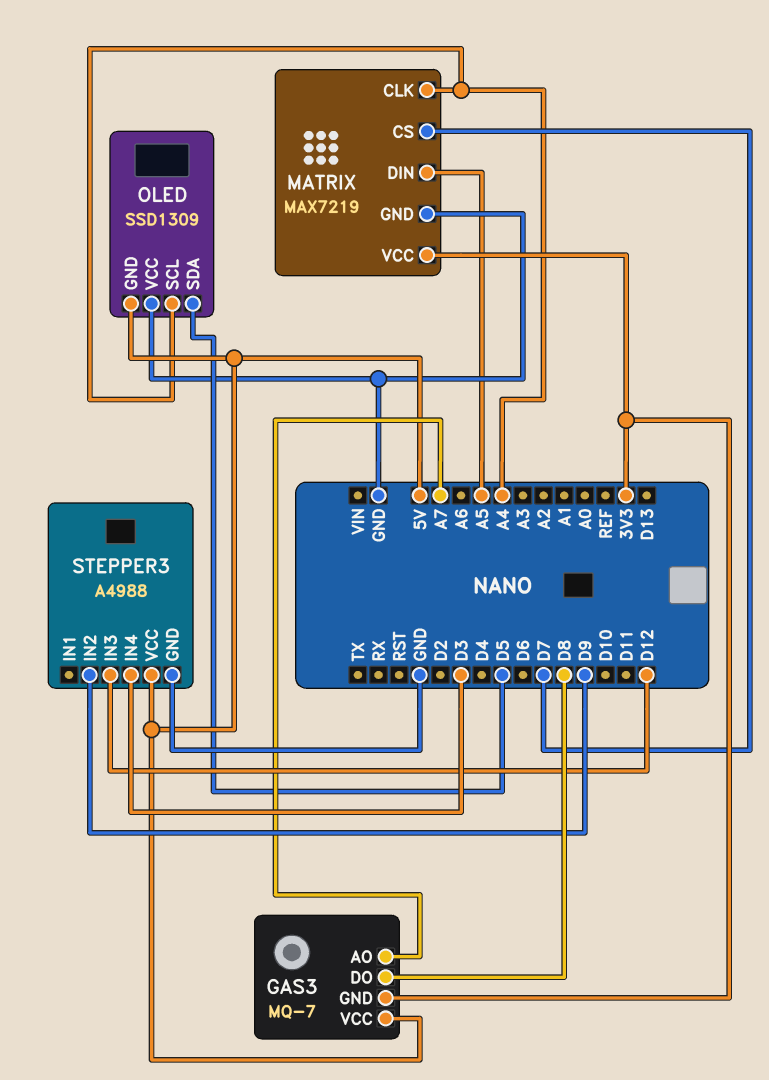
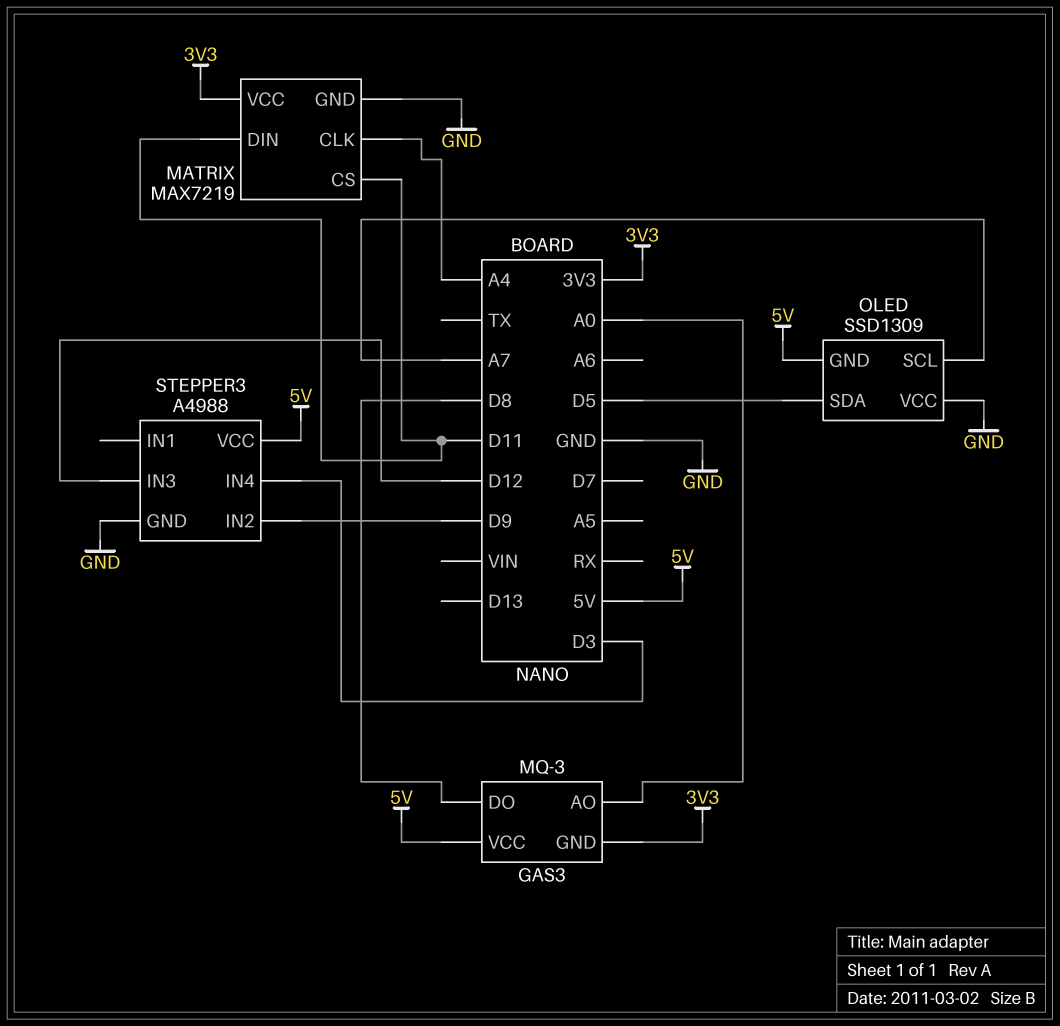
GAS3: MQ-7 -> MQ-3
GAS3 pin AO: A7 -> A0
MATRIX pin CS: D7 -> D11
MATRIX pin DIN: A5 -> D11
OLED pin SCL: A4 -> A7

